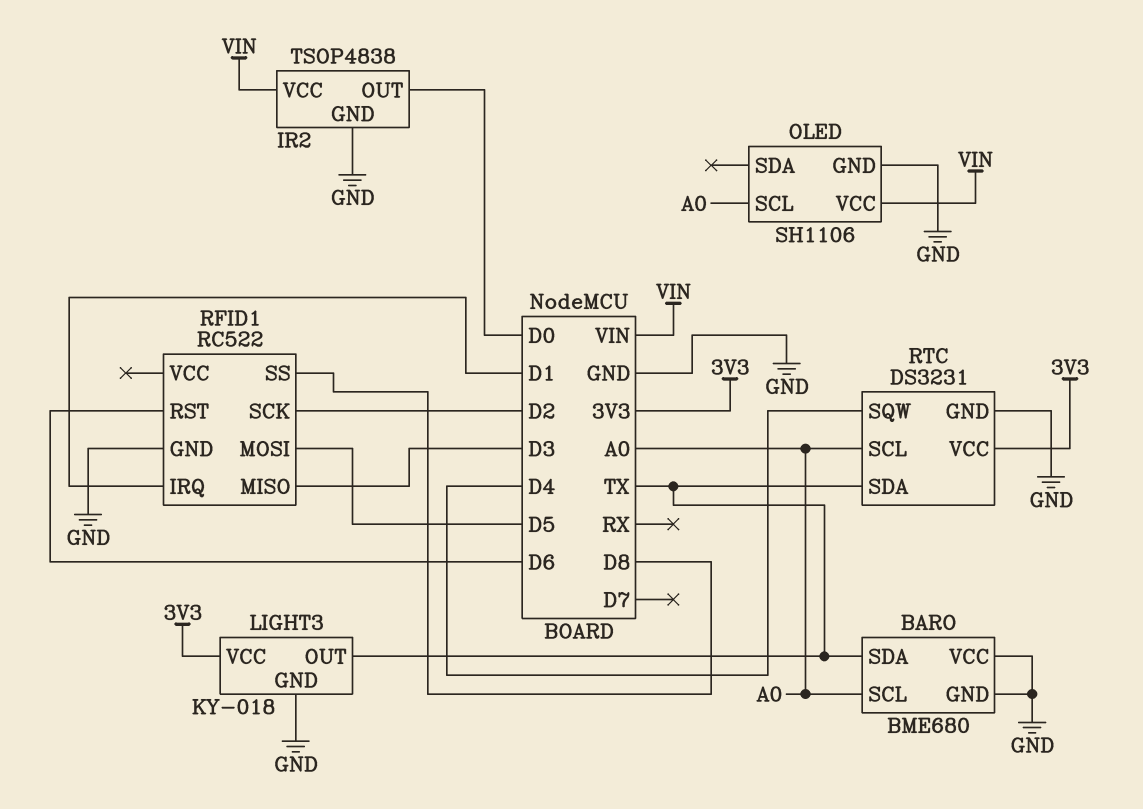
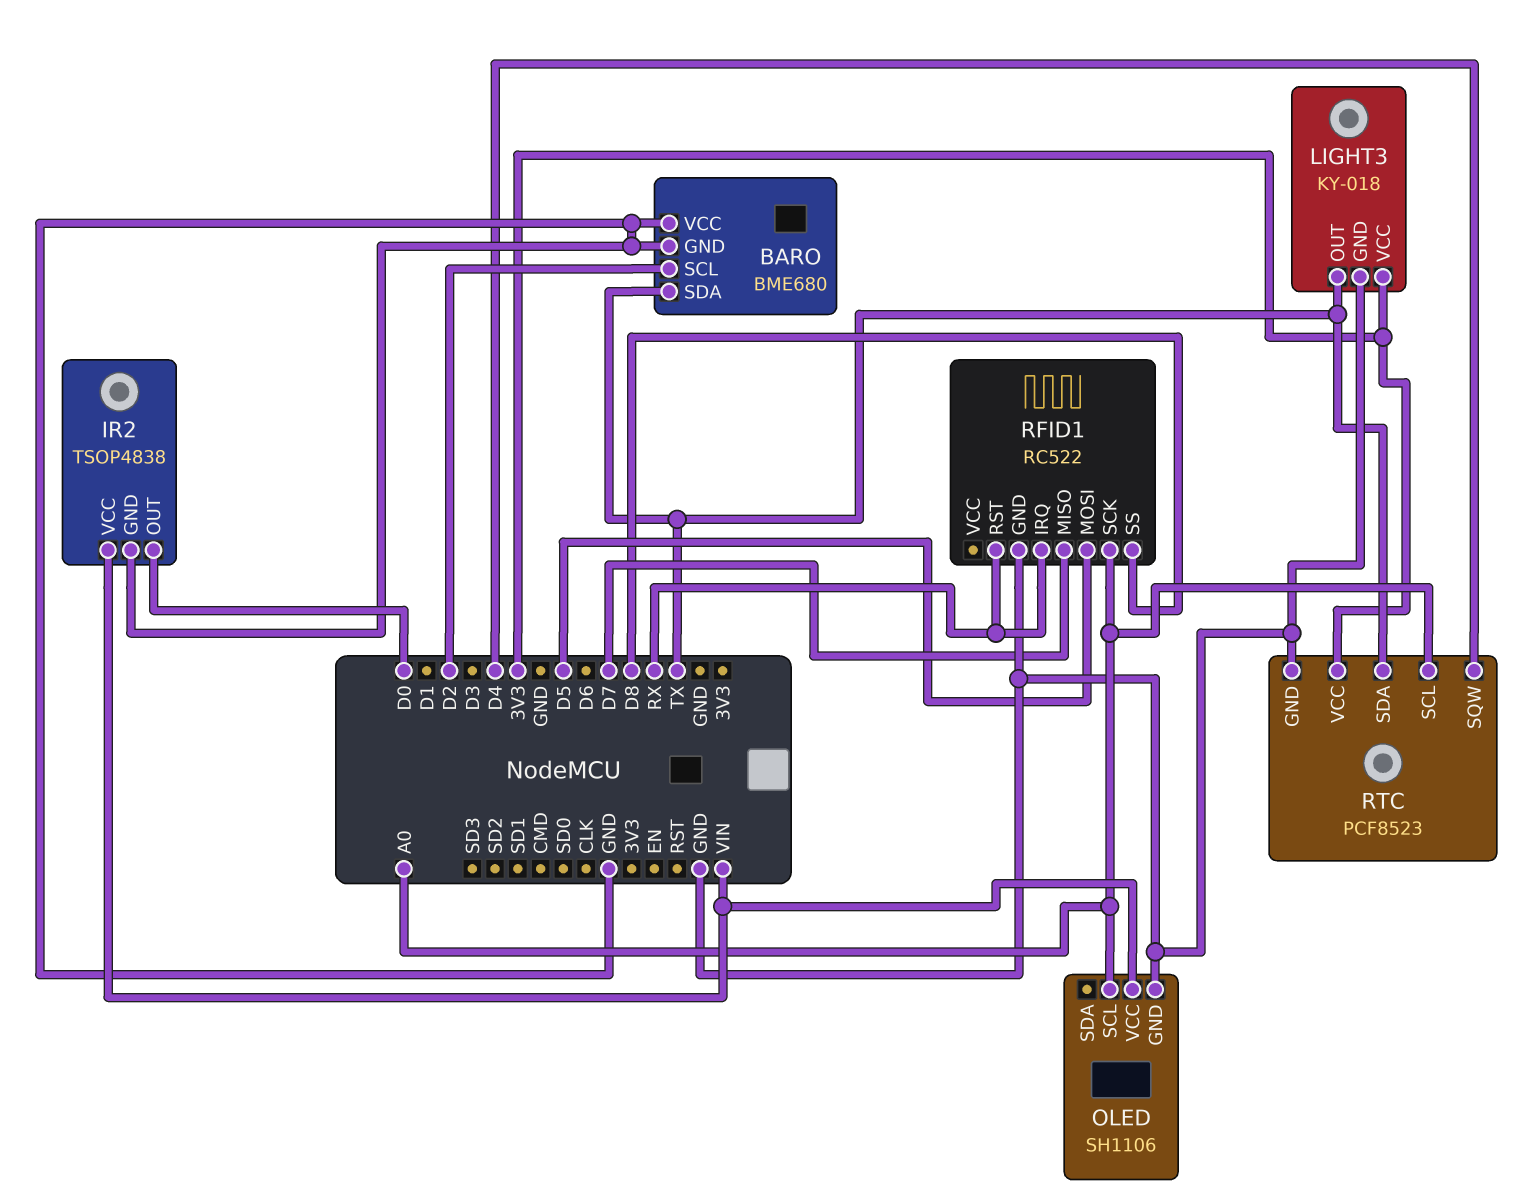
BARO pin SCL: A0 -> D2
RFID1 pin IRQ: D1 -> RX
RFID1 pin MISO: D3 -> D7
RFID1 pin RST: D6 -> RX
RFID1 pin SCK: D2 -> A0
RTC: DS3231 -> PCF8523

